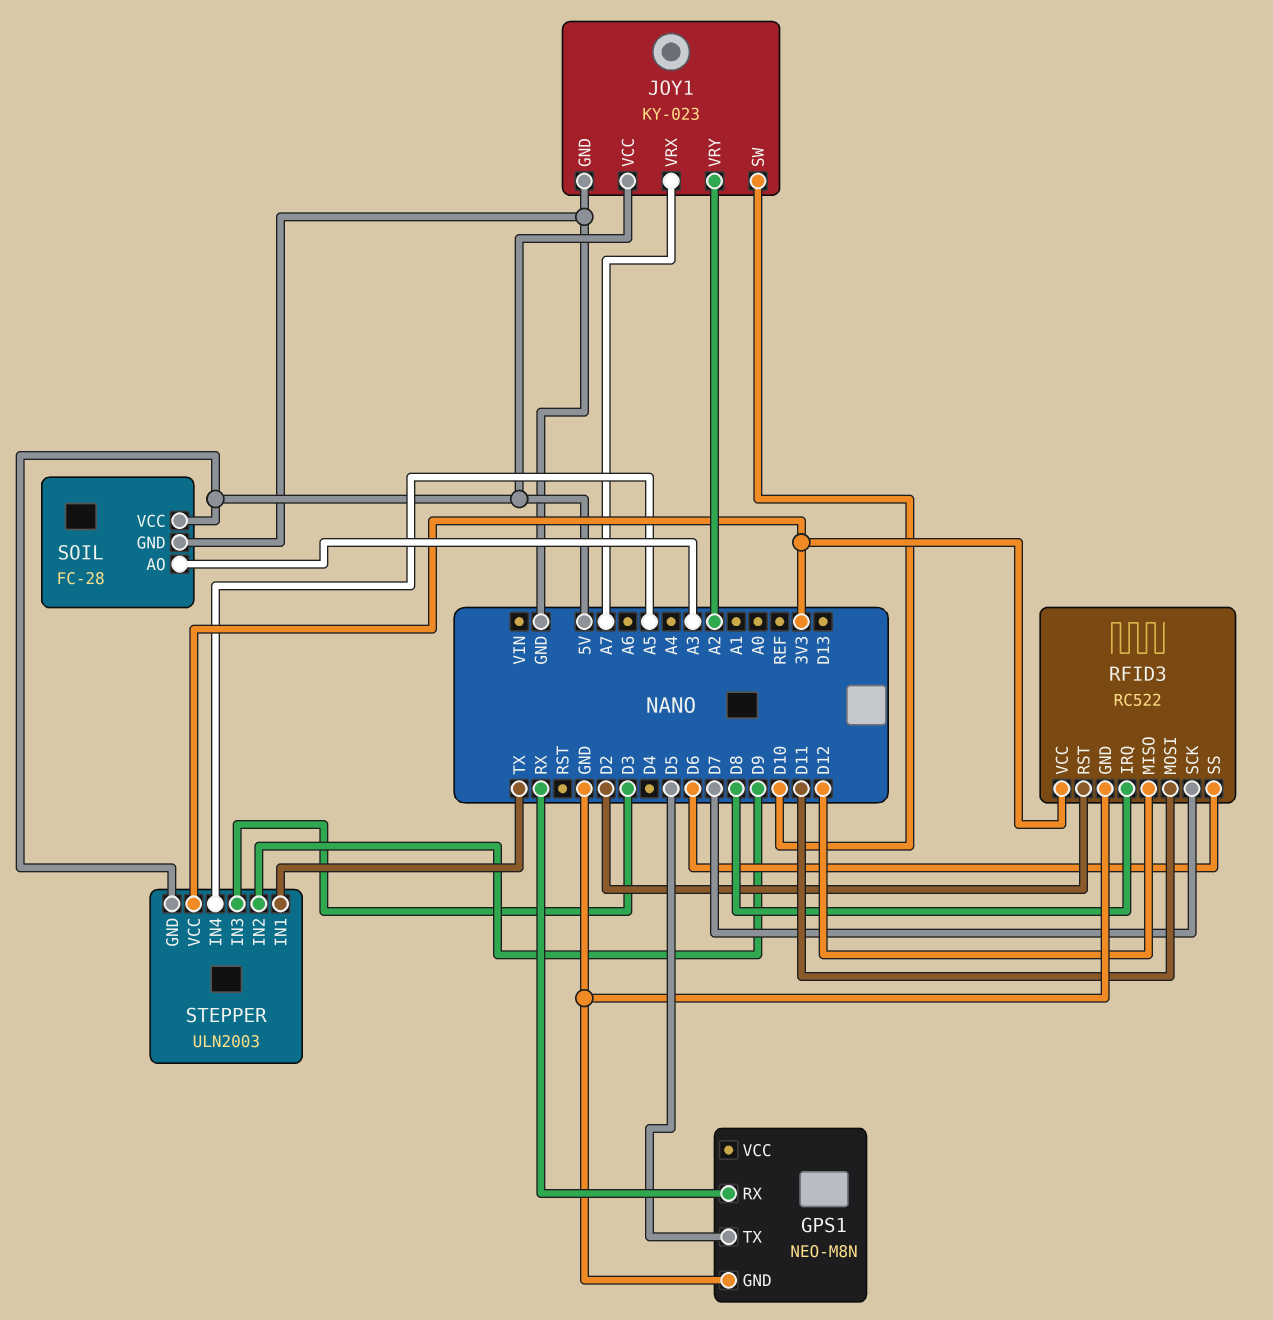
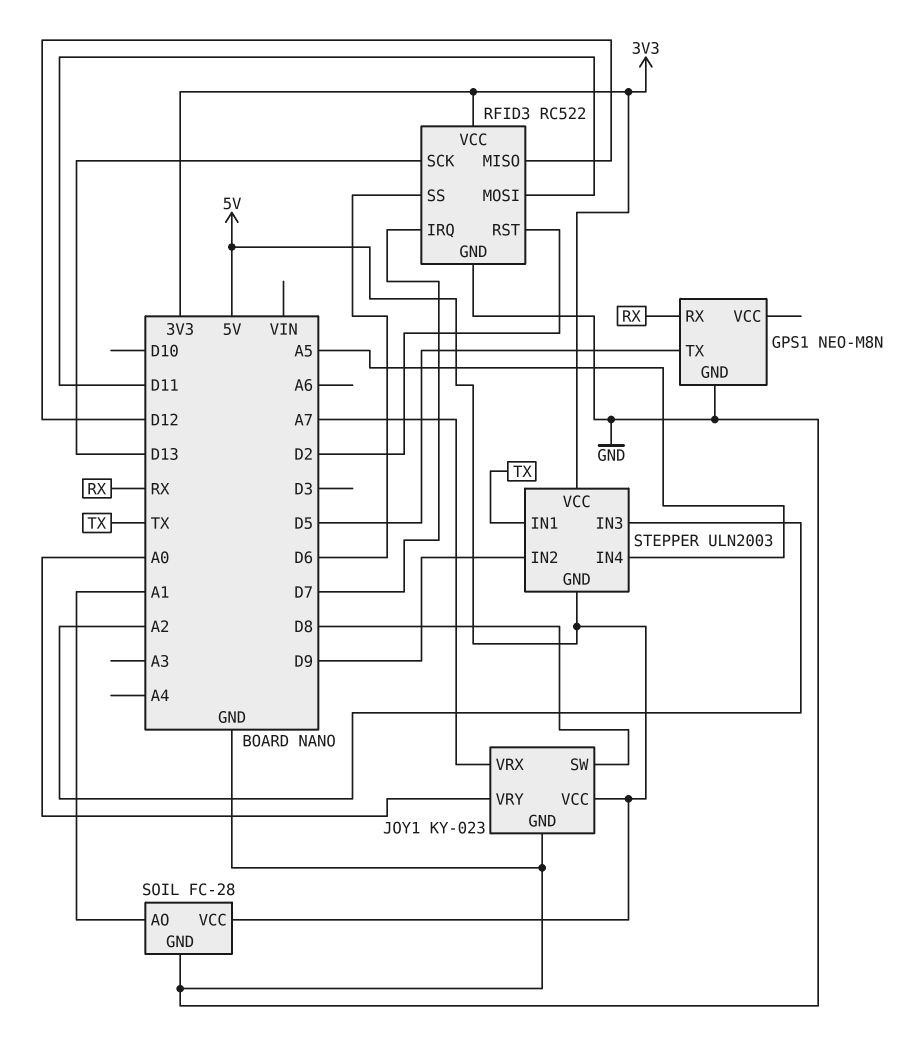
JOY1 pin SW: D10 -> D8
JOY1 pin VRY: A2 -> A0
RFID3 pin IRQ: D8 -> D7
RFID3 pin SCK: D7 -> D13
SOIL pin AO: A3 -> A1
STEPPER pin IN3: D3 -> A2

